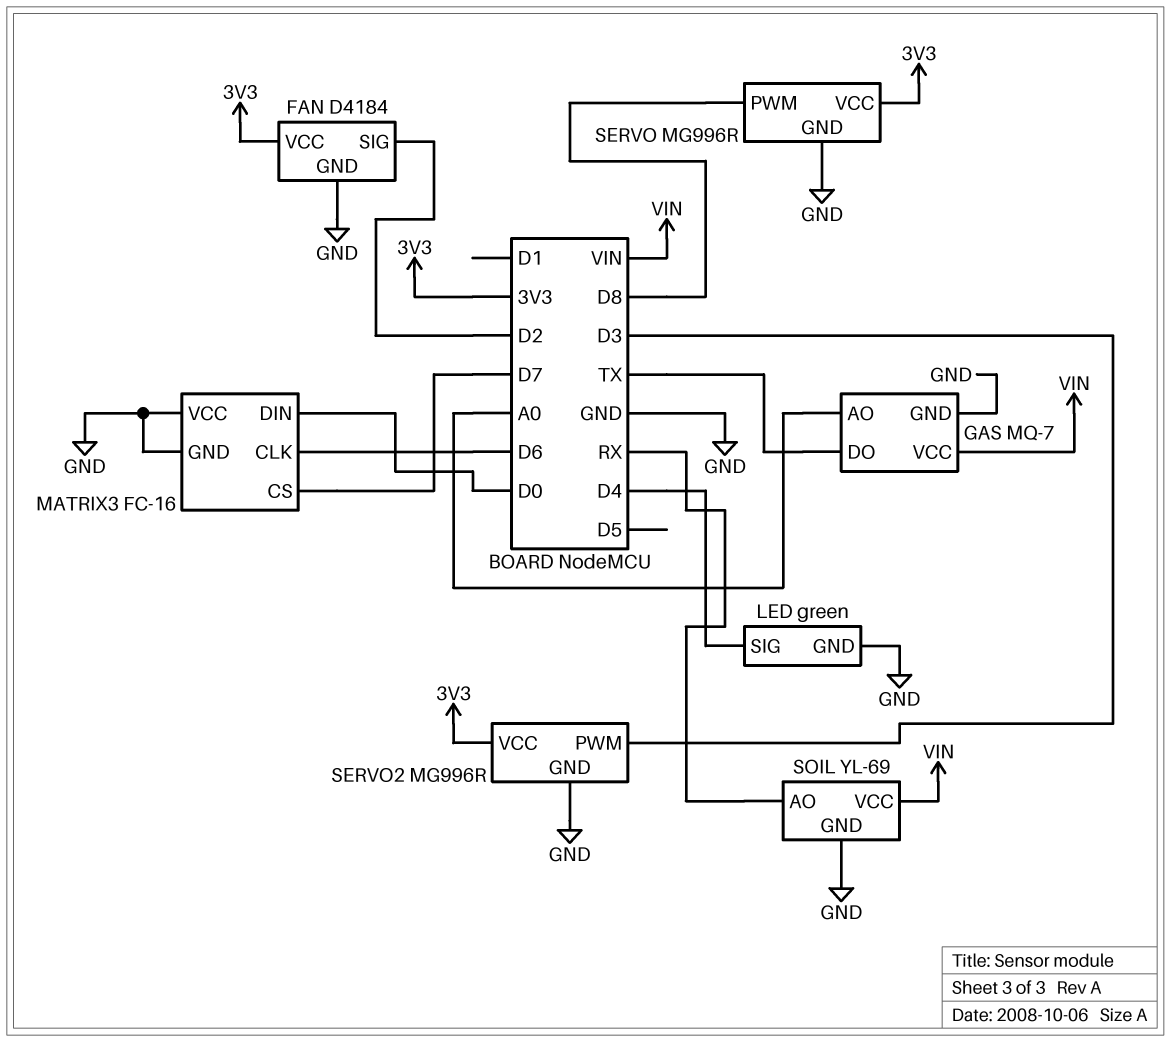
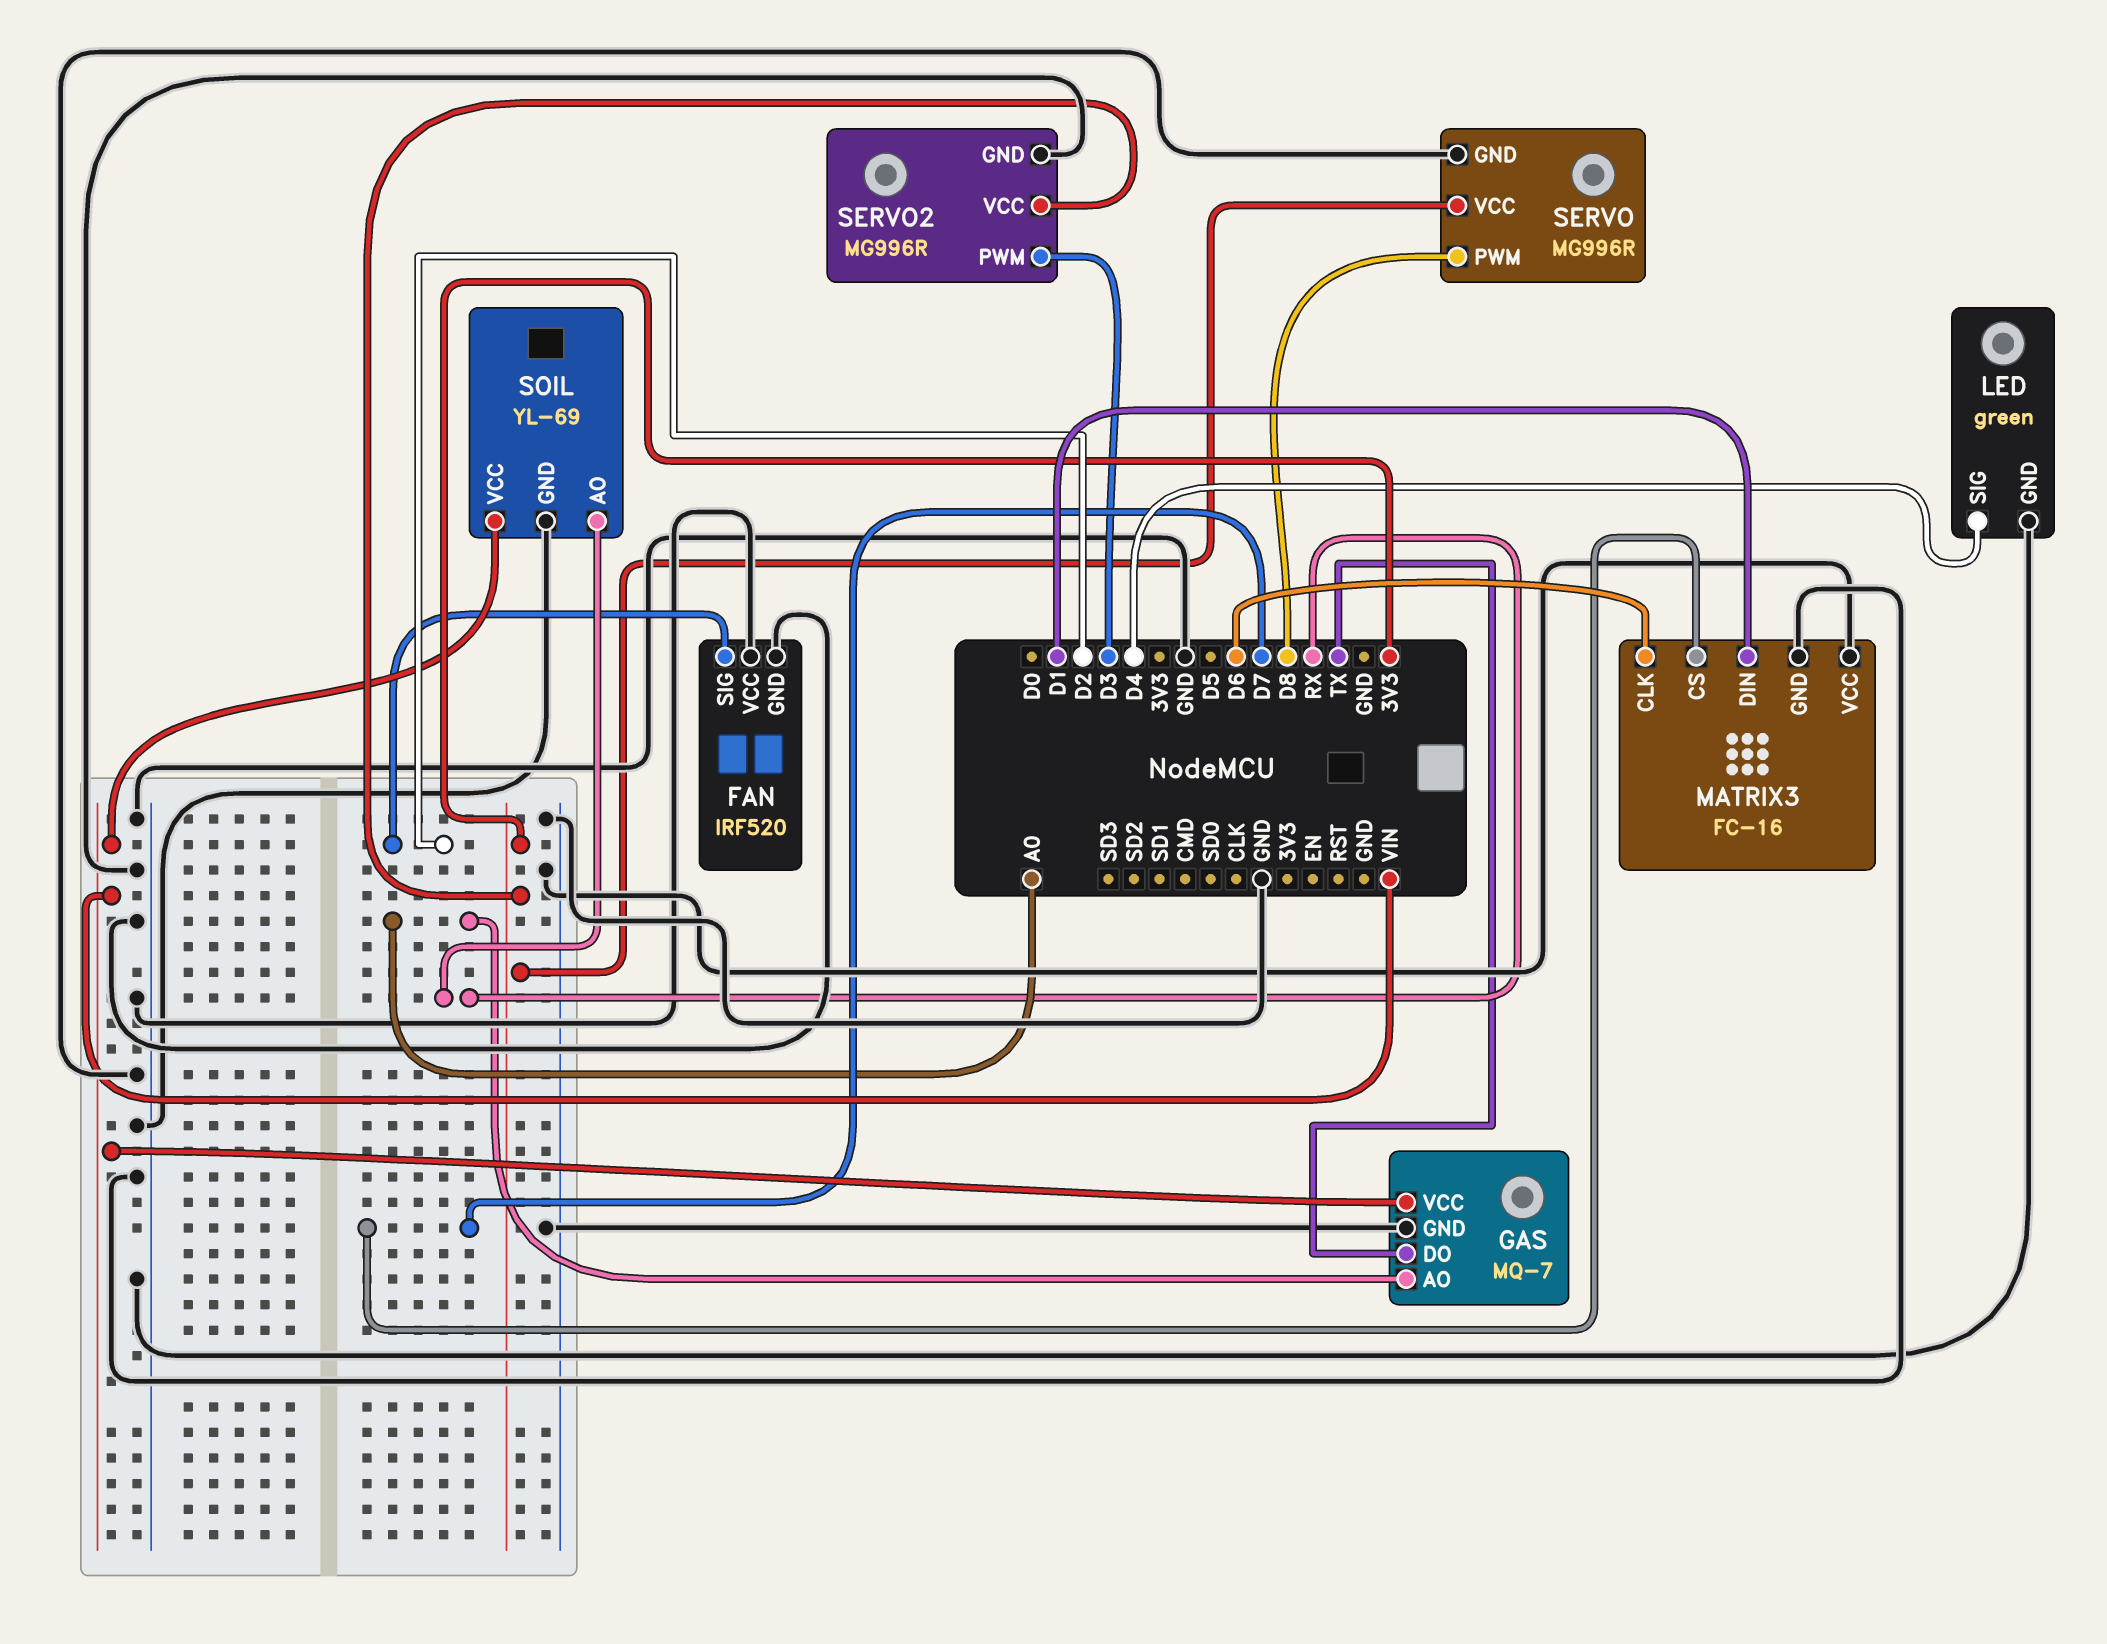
FAN: D4184 -> IRF520
FAN pin VCC: 3V3 -> GND
MATRIX3 pin DIN: D0 -> D1

